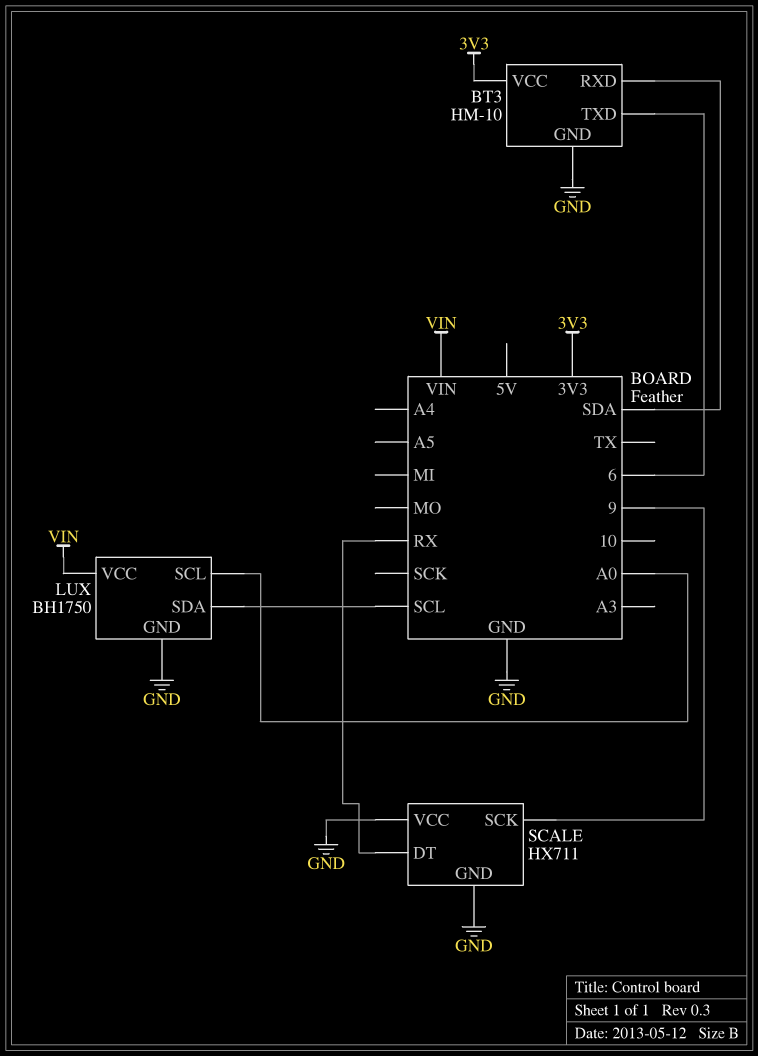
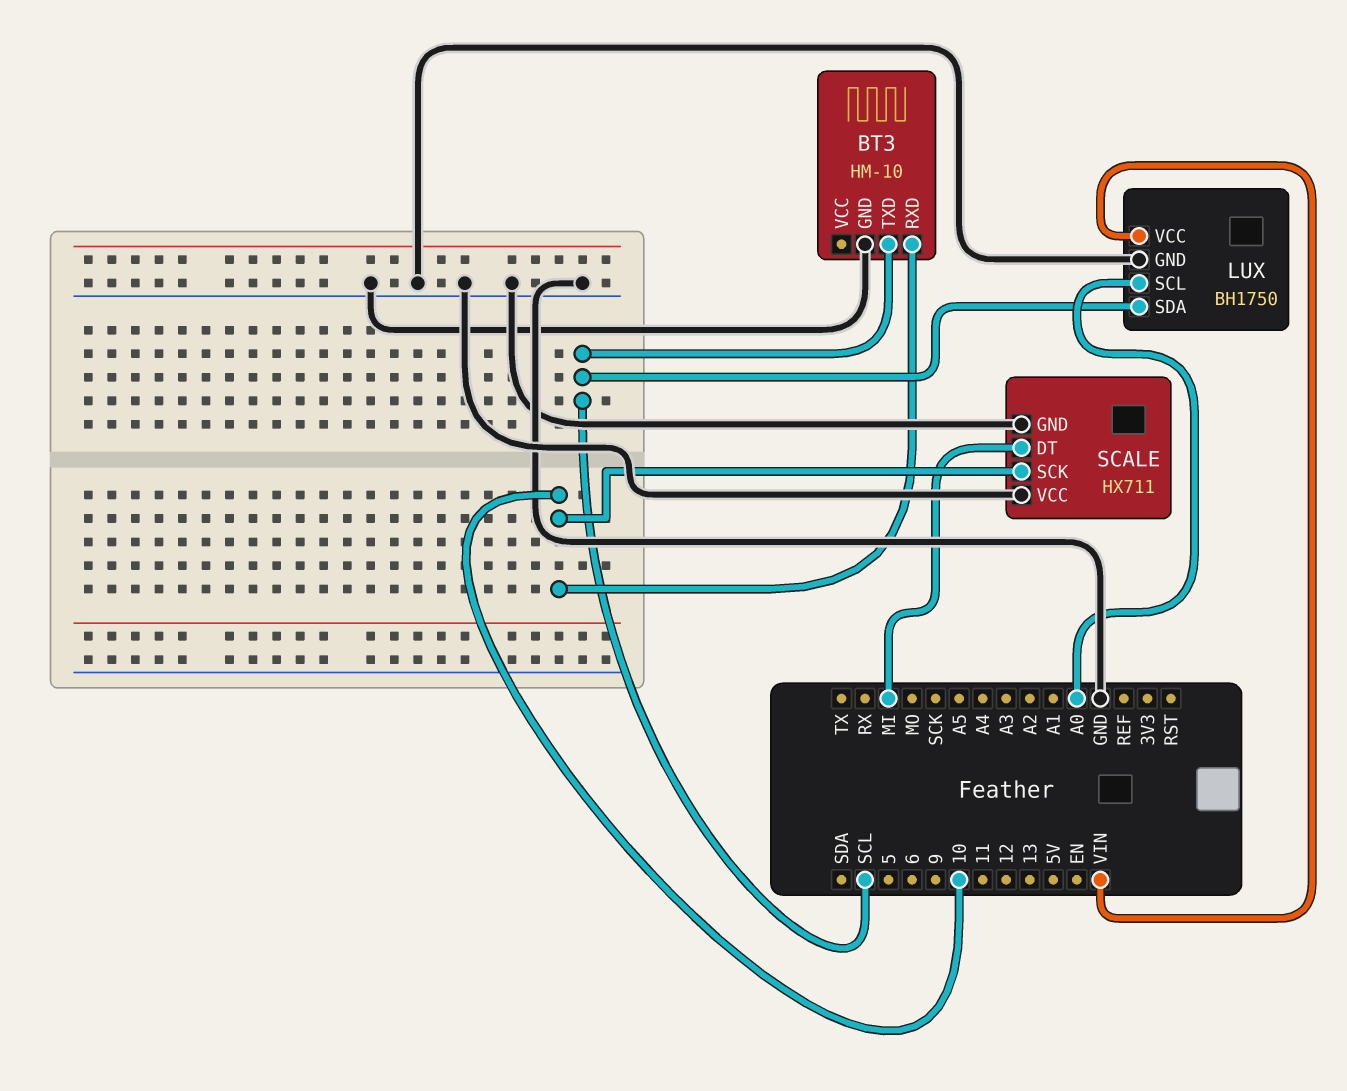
BT3 pin RXD: SDA -> 10
BT3 pin TXD: 6 -> SCL
BT3 pin VCC: 3V3 -> none
SCALE pin DT: RX -> MI
SCALE pin SCK: 9 -> 10

